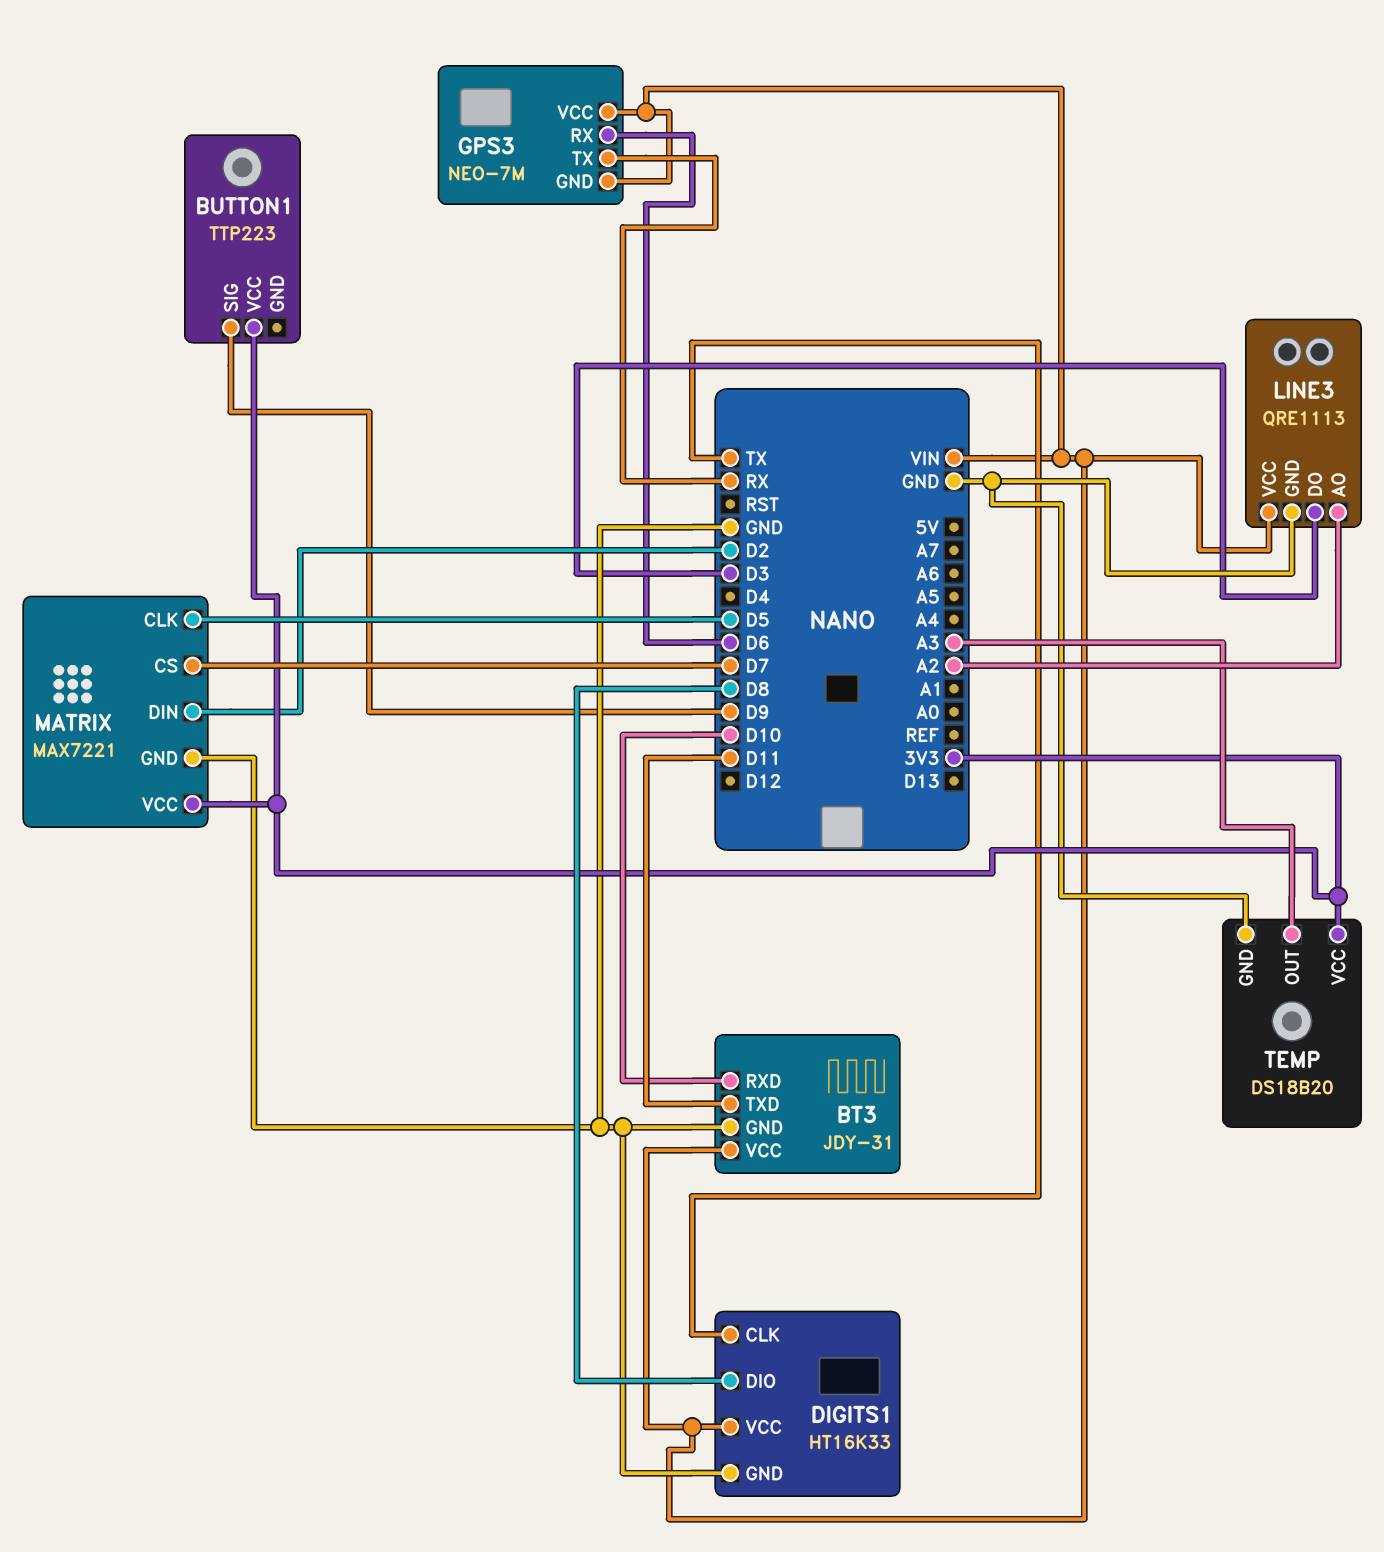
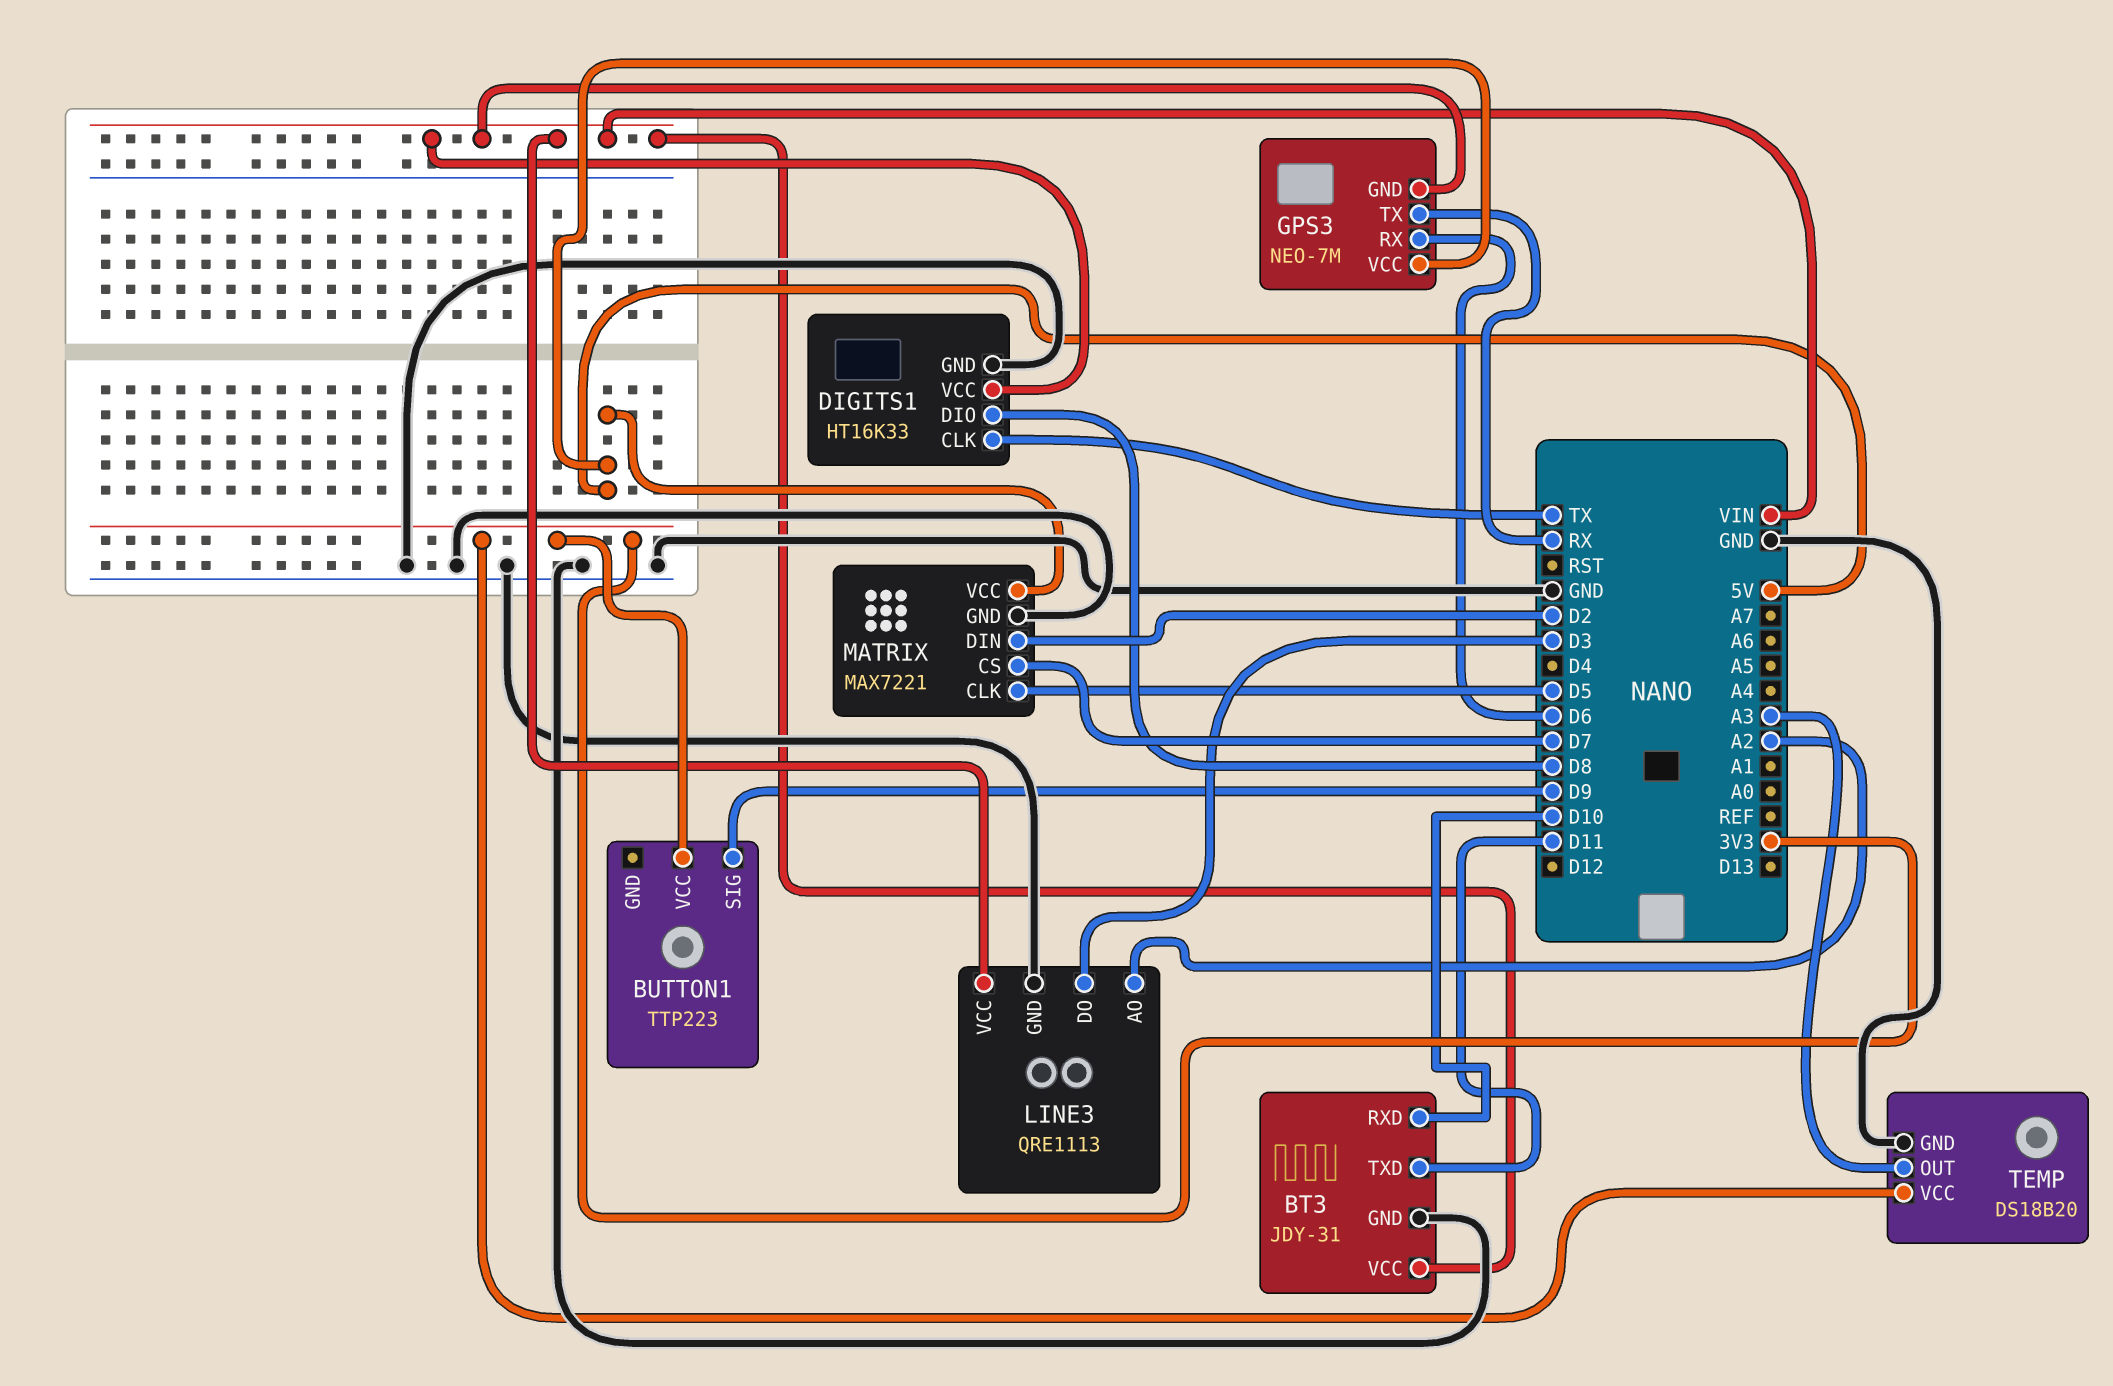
GPS3 pin VCC: VIN -> 5V
MATRIX pin VCC: 3V3 -> 5V

